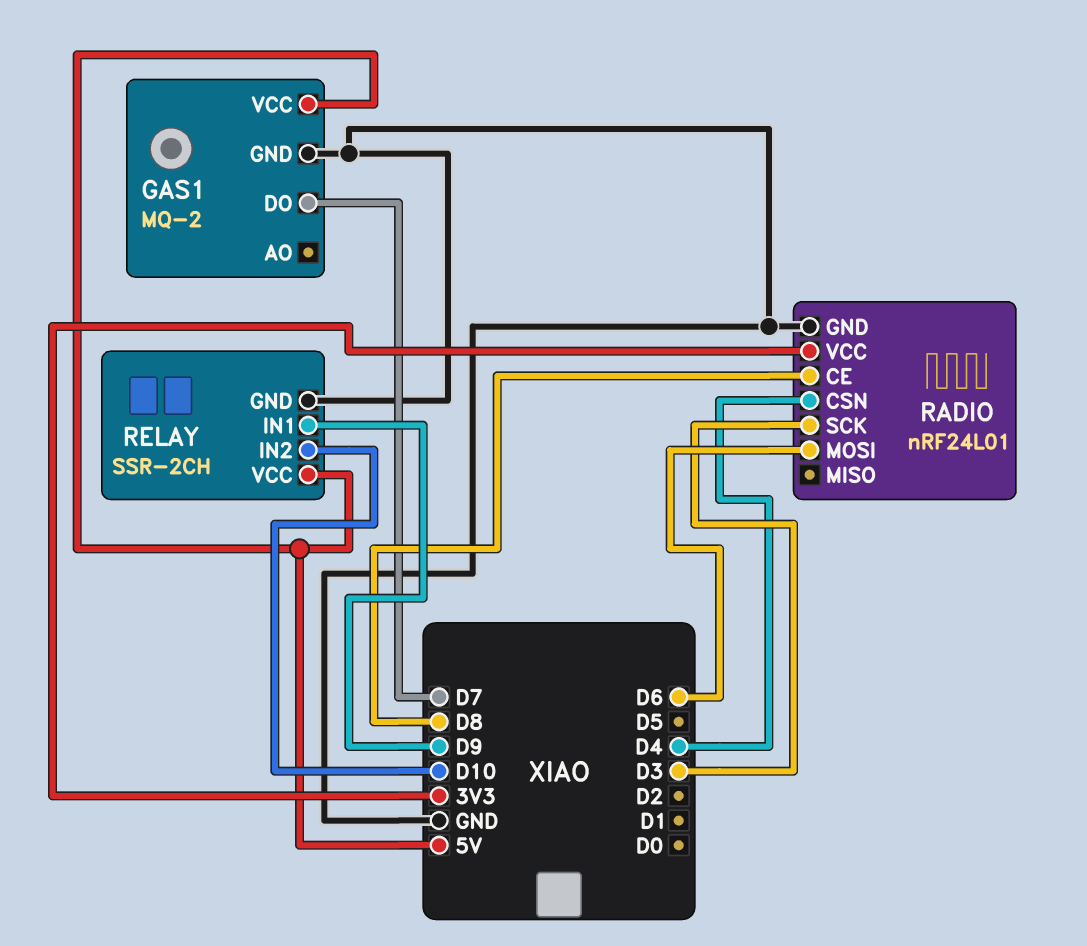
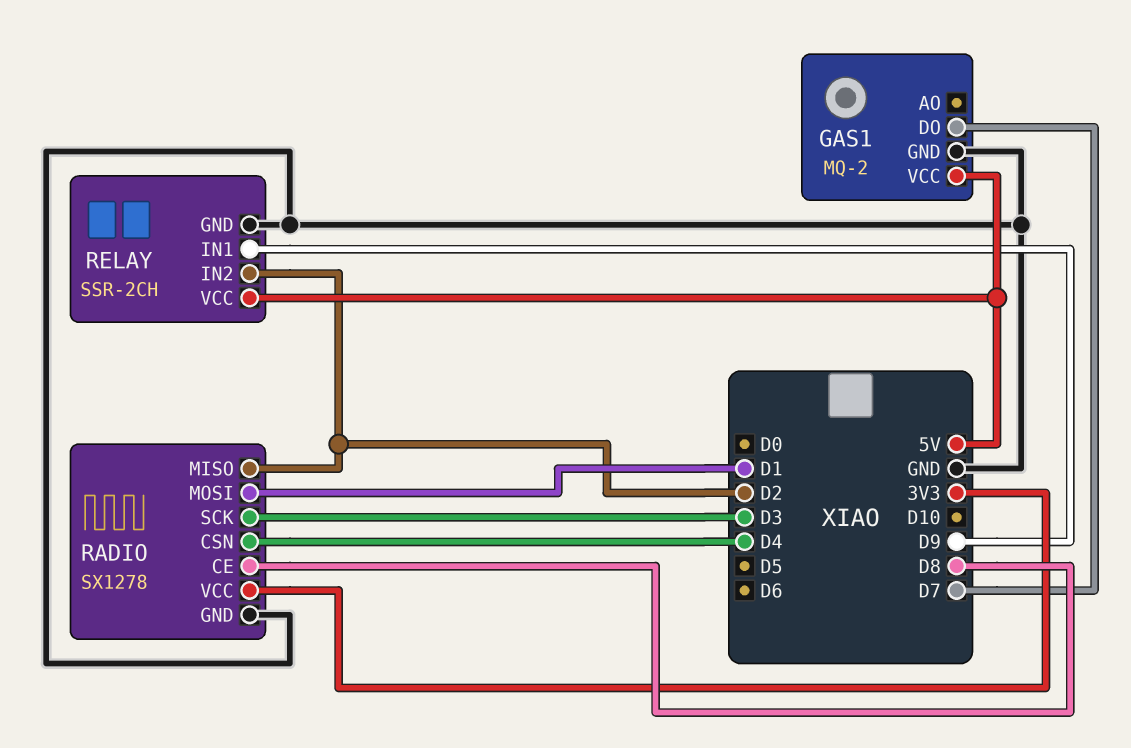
RADIO: nRF24L01 -> SX1278
RADIO pin MISO: none -> D2
RADIO pin MOSI: D6 -> D1
RELAY pin IN2: D10 -> D2

